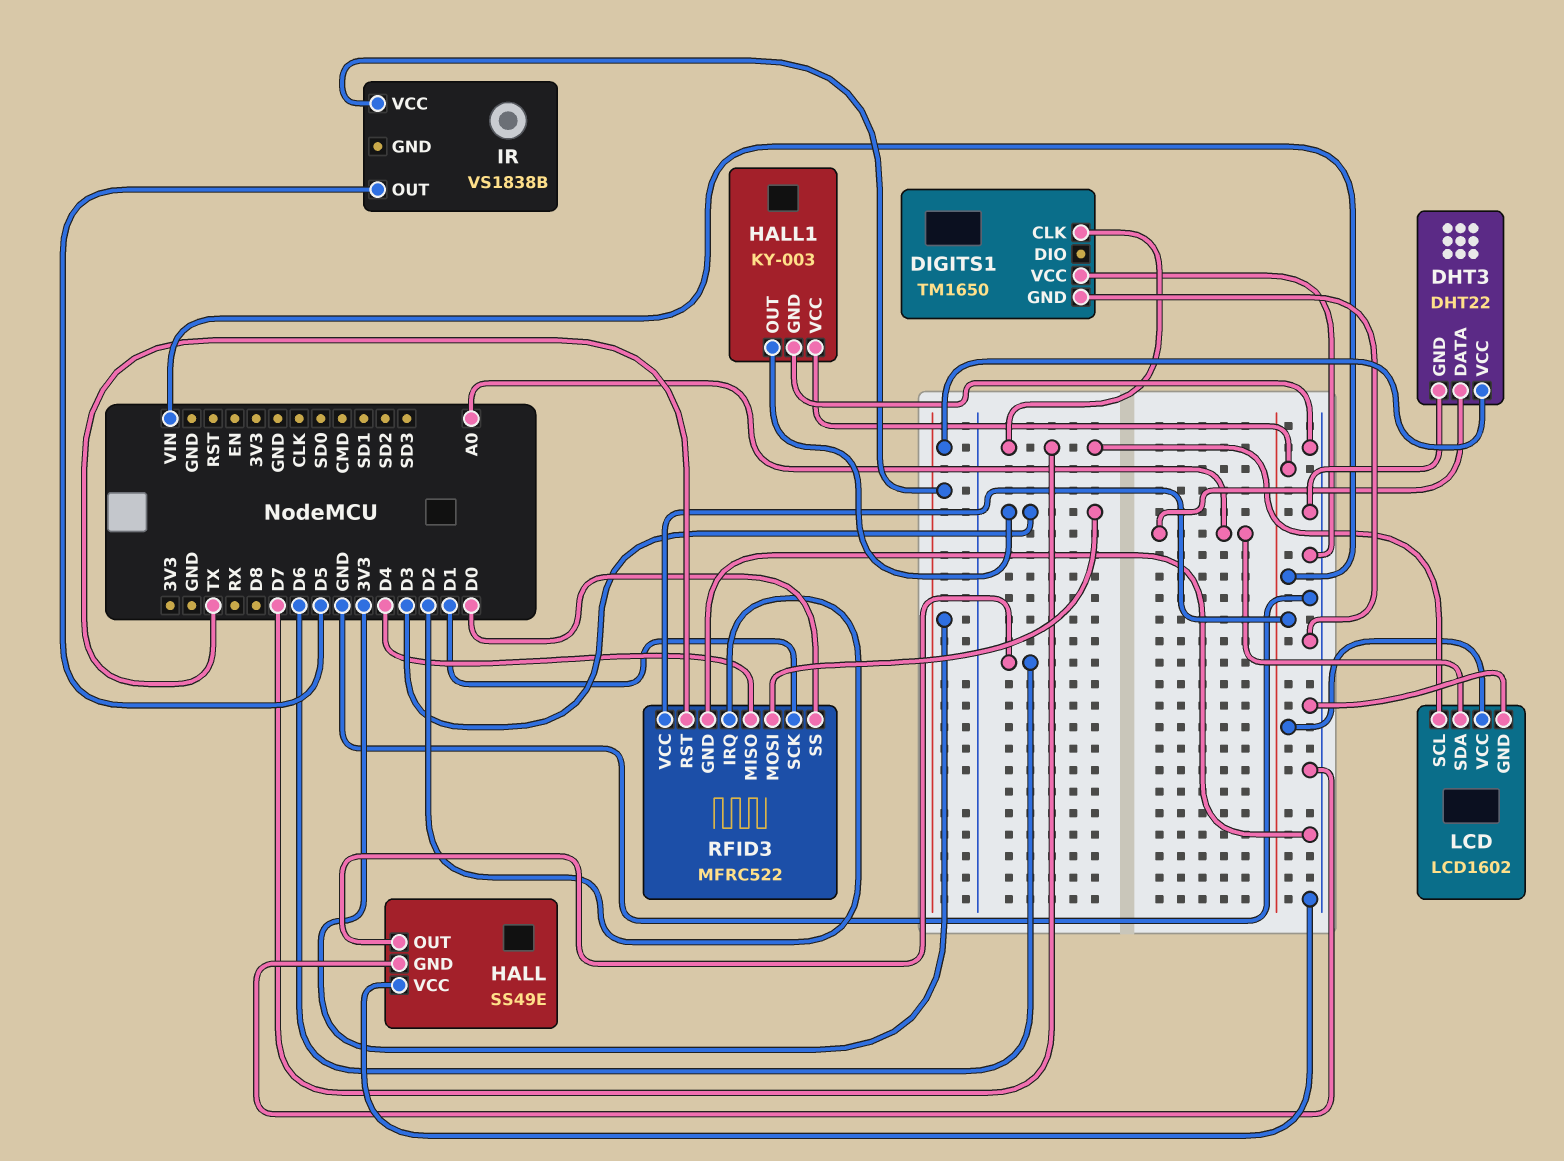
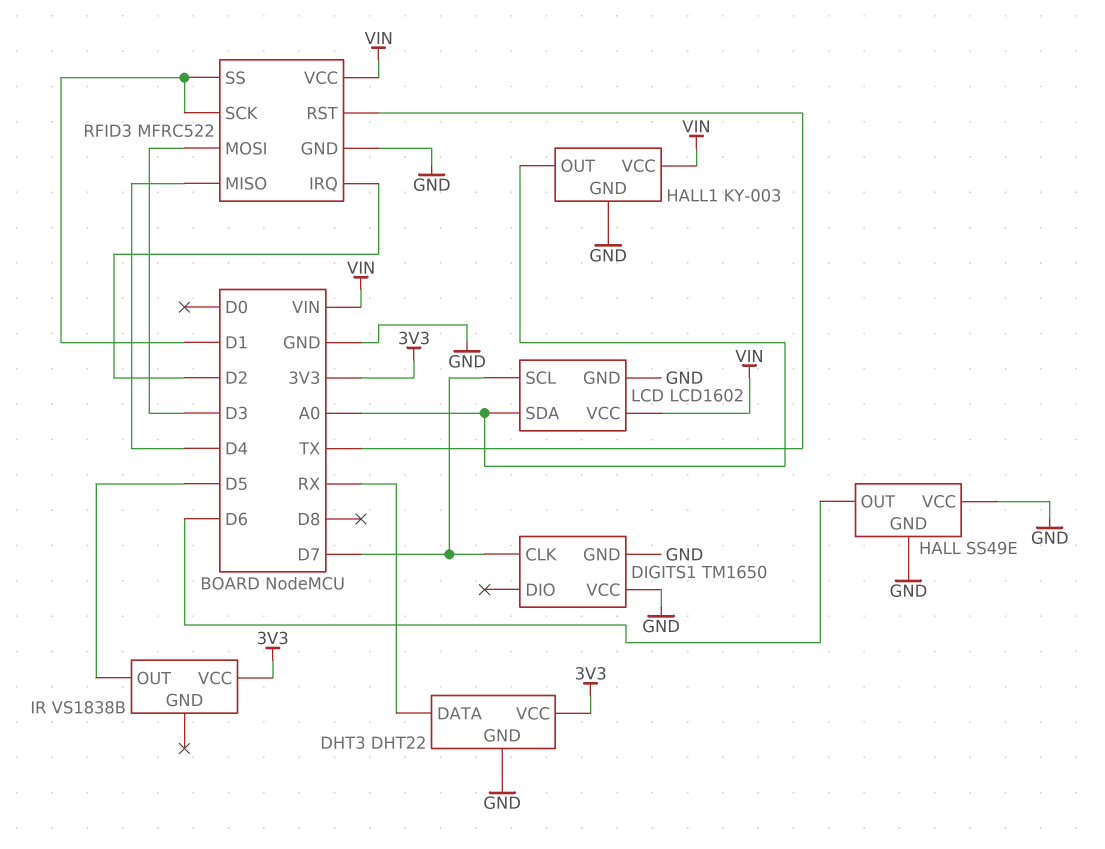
DHT3 pin DATA: A0 -> RX
HALL1 pin OUT: D3 -> A0
RFID3 pin SS: D0 -> D1

